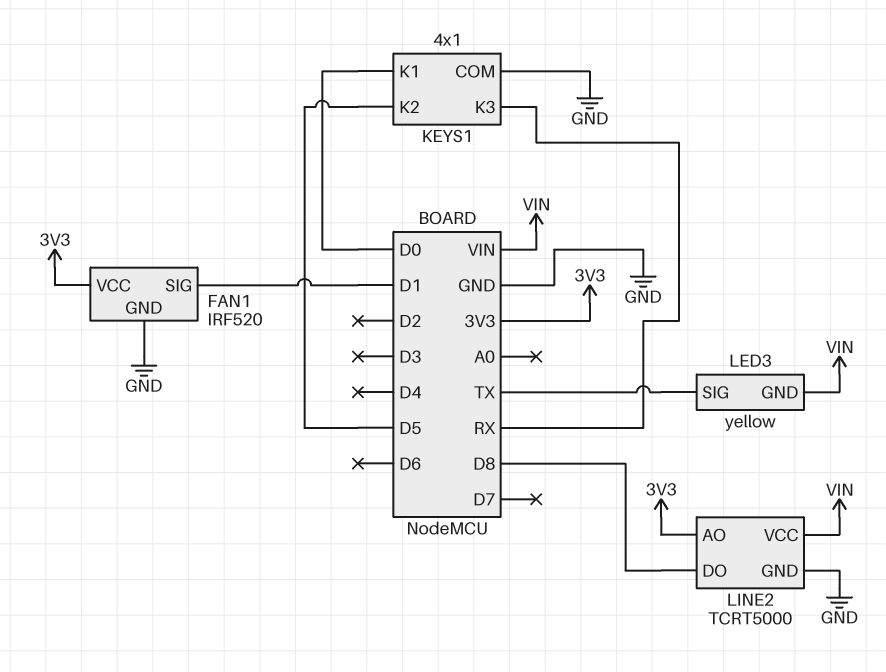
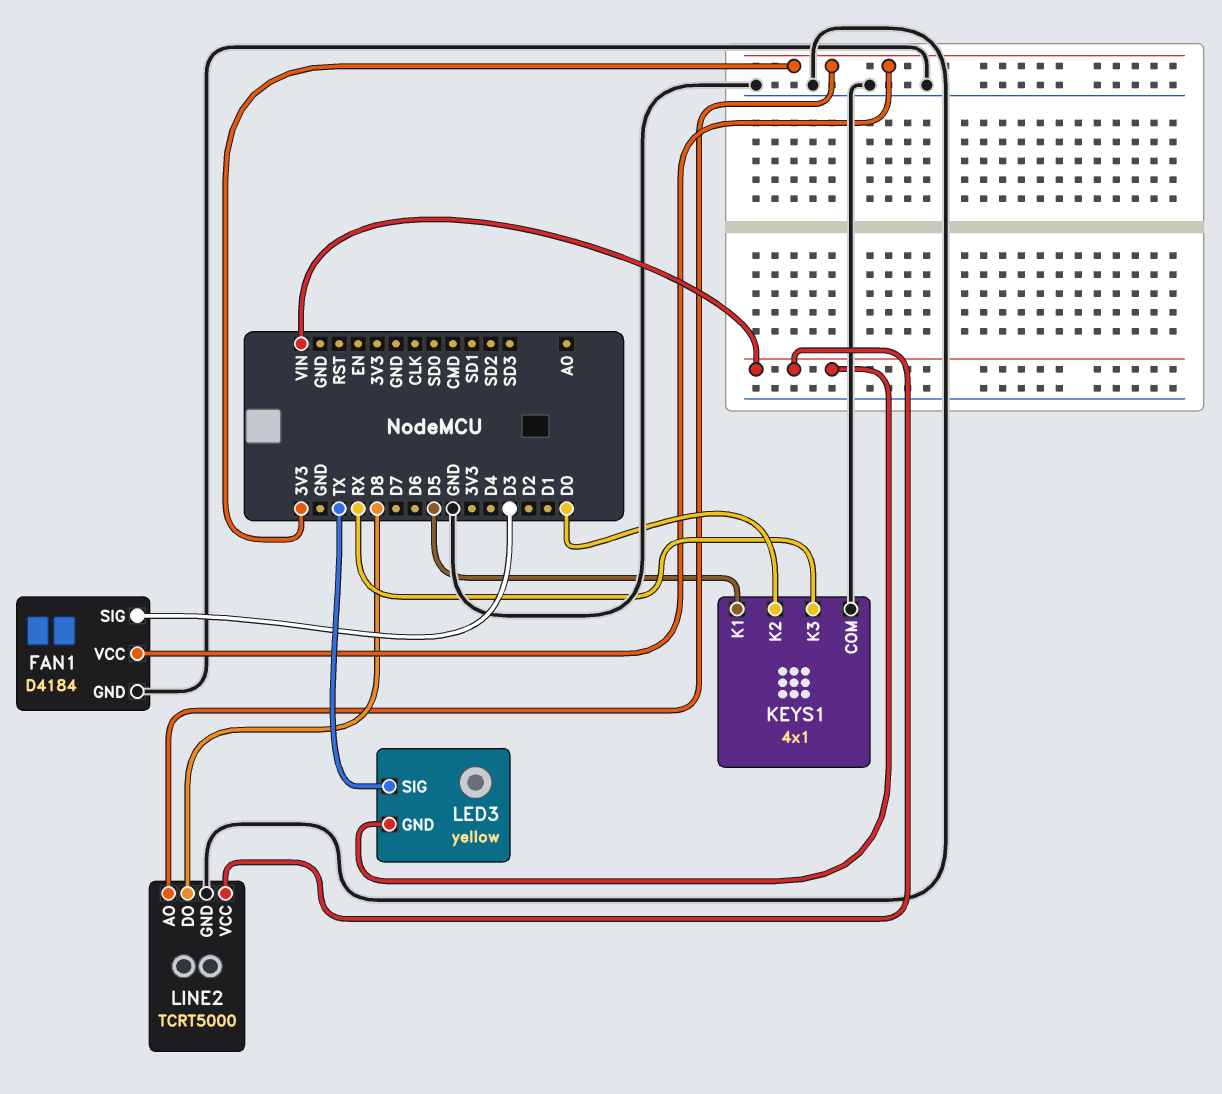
FAN1: IRF520 -> D4184
FAN1 pin SIG: D1 -> D3
KEYS1 pin K1: D0 -> D5
KEYS1 pin K2: D5 -> D0

